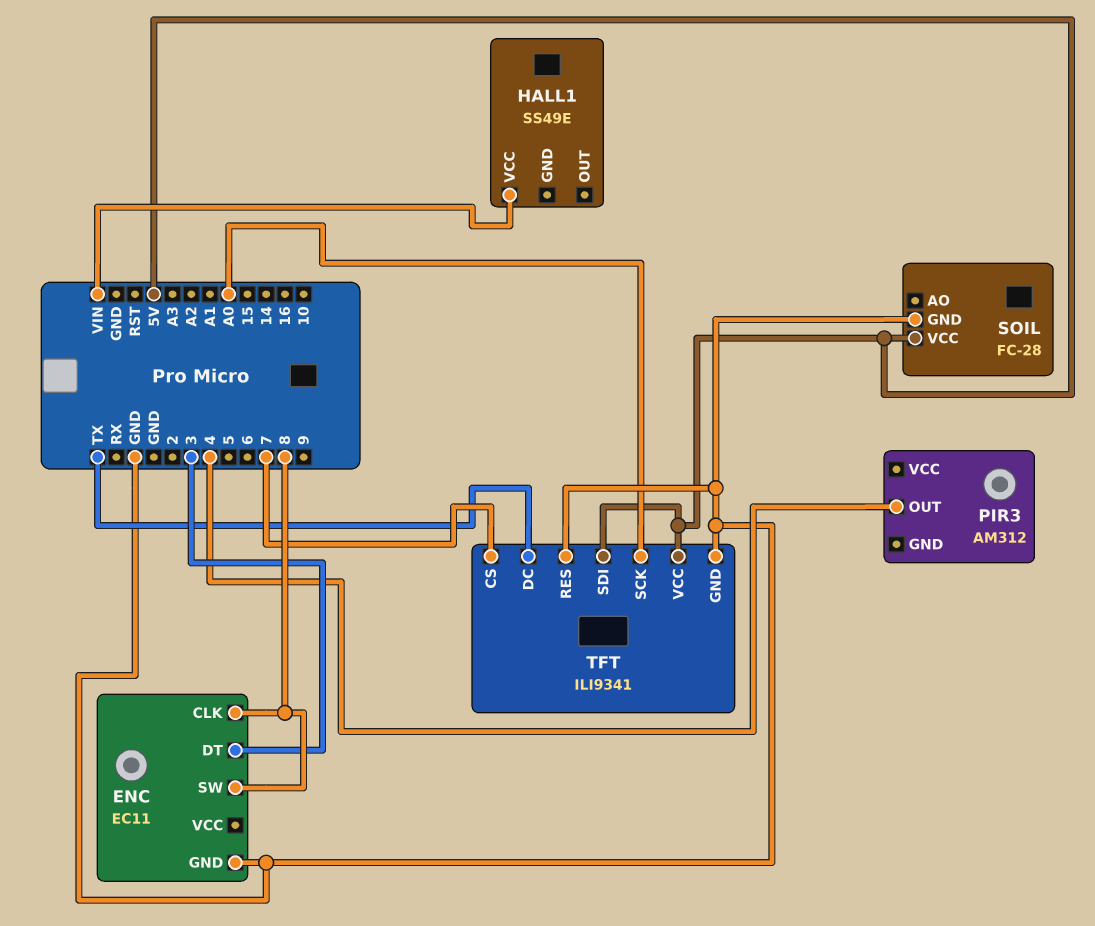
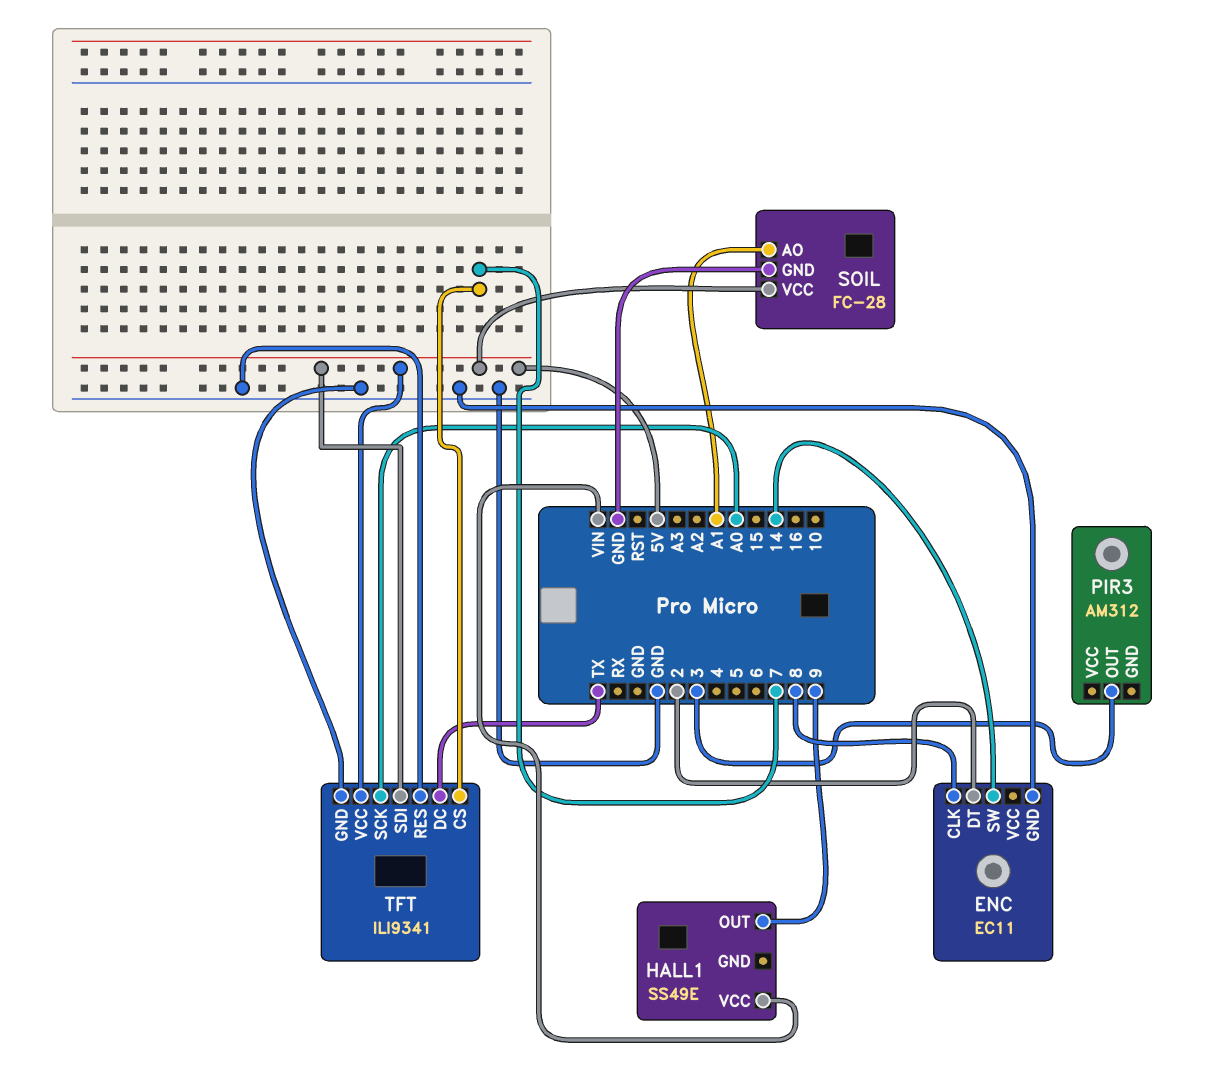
ENC pin DT: 3 -> 2
ENC pin SW: 8 -> 14
HALL1 pin OUT: none -> 9
PIR3 pin OUT: 4 -> 3
SOIL pin AO: none -> A1

